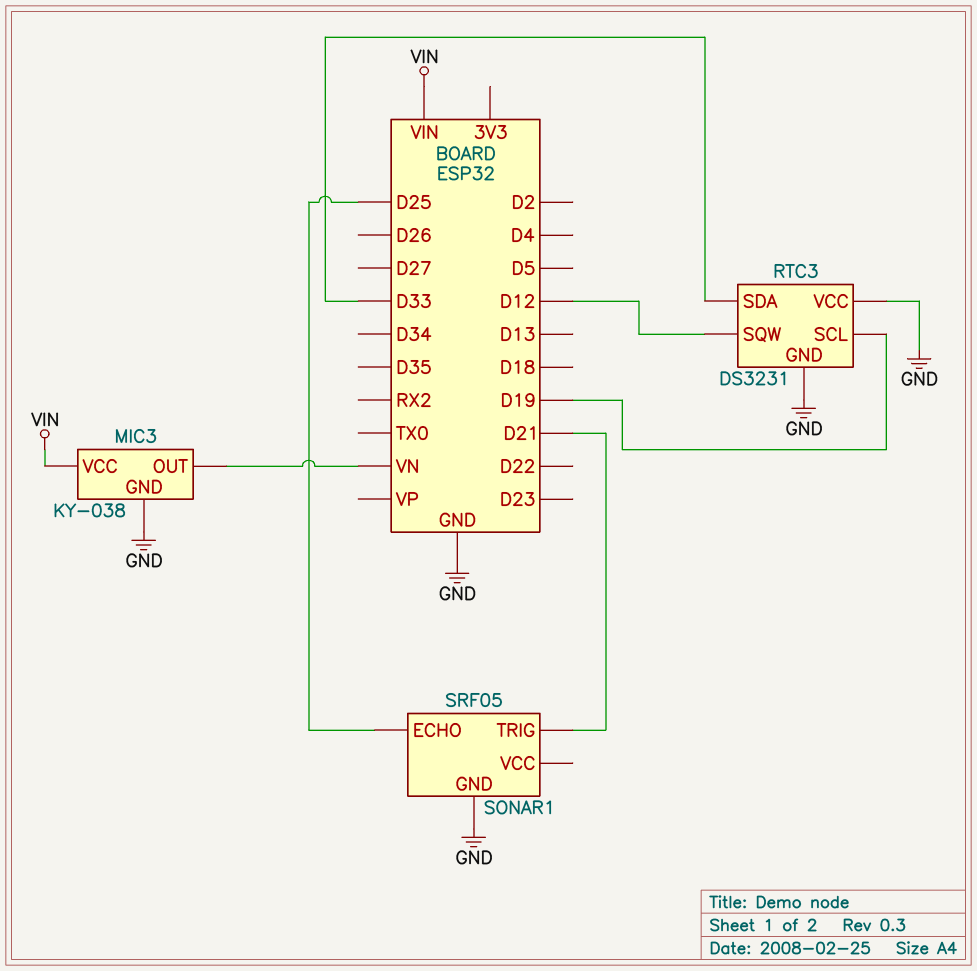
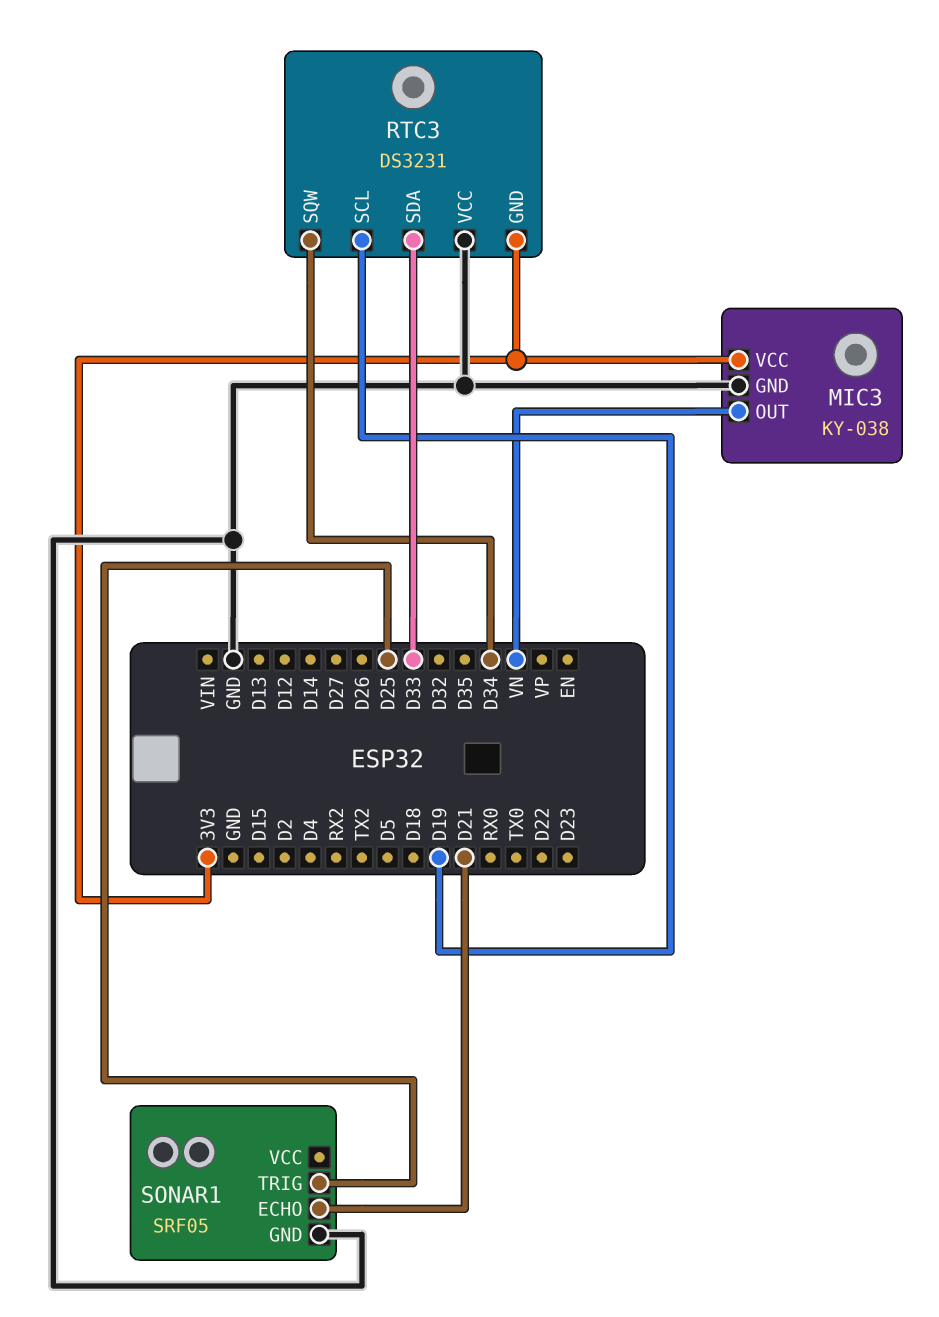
MIC3 pin VCC: VIN -> 3V3
RTC3 pin GND: GND -> 3V3
RTC3 pin SQW: D12 -> D34
SONAR1 pin ECHO: D25 -> D21
SONAR1 pin TRIG: D21 -> D25

